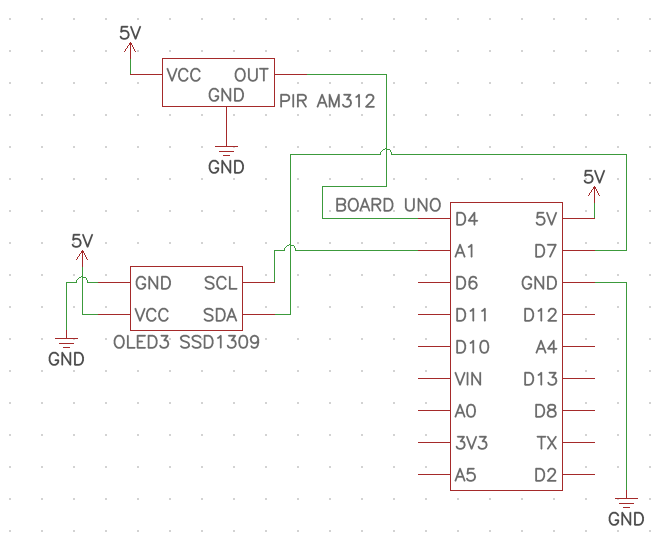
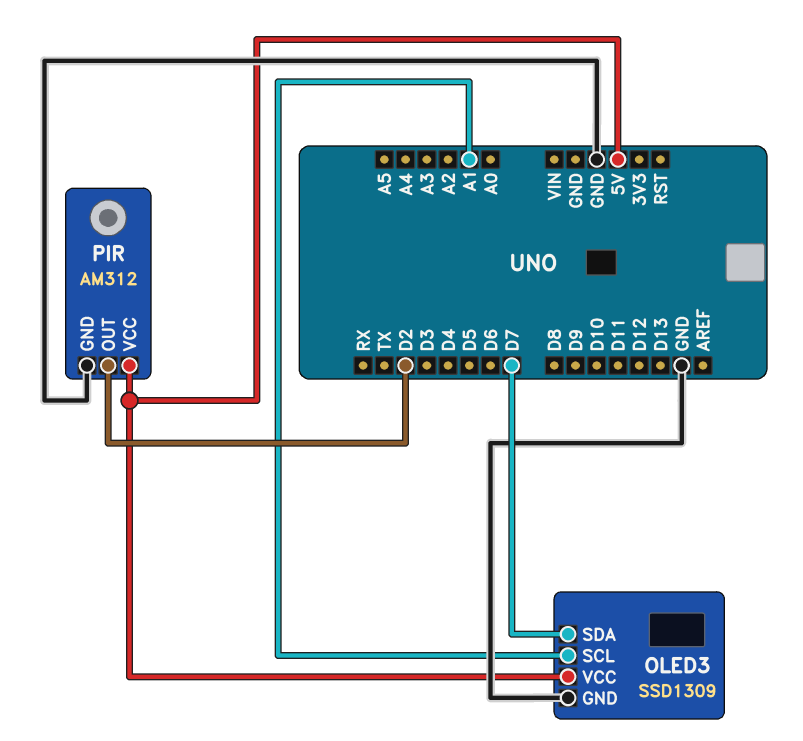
PIR pin OUT: D4 -> D2

